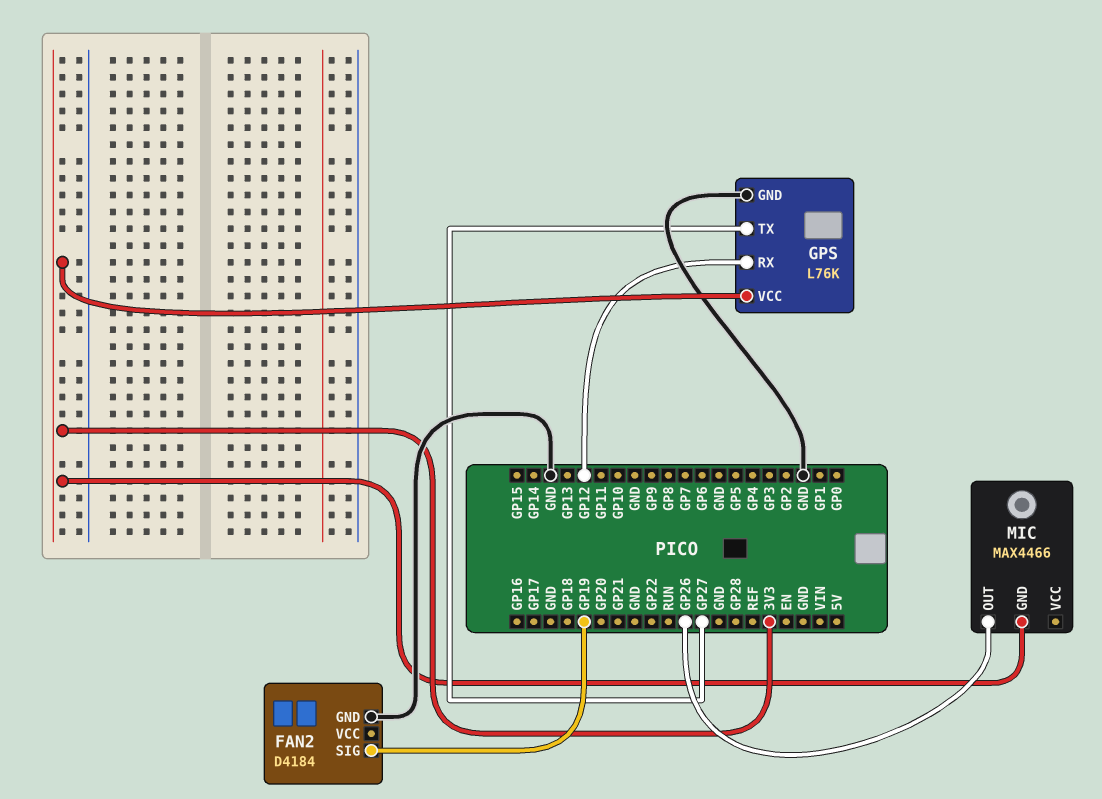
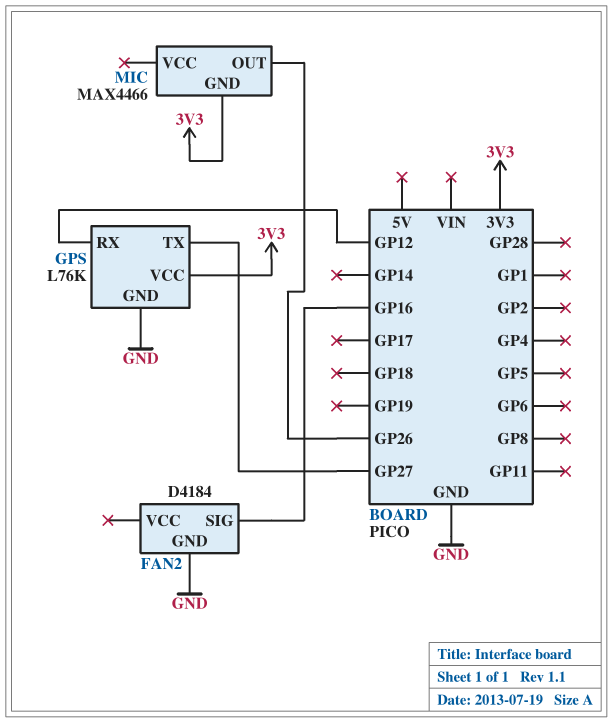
FAN2 pin SIG: GP19 -> GP16

